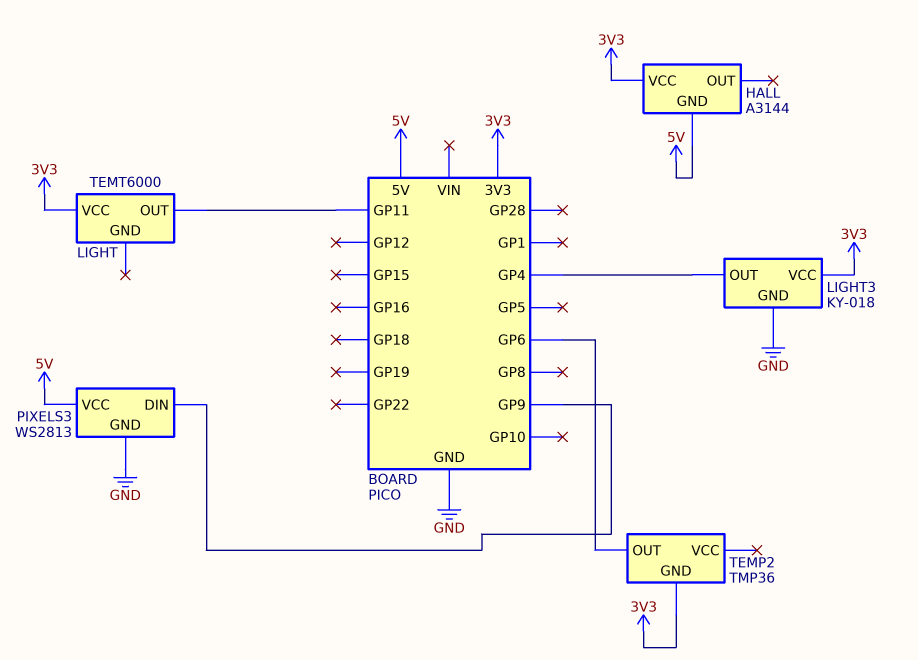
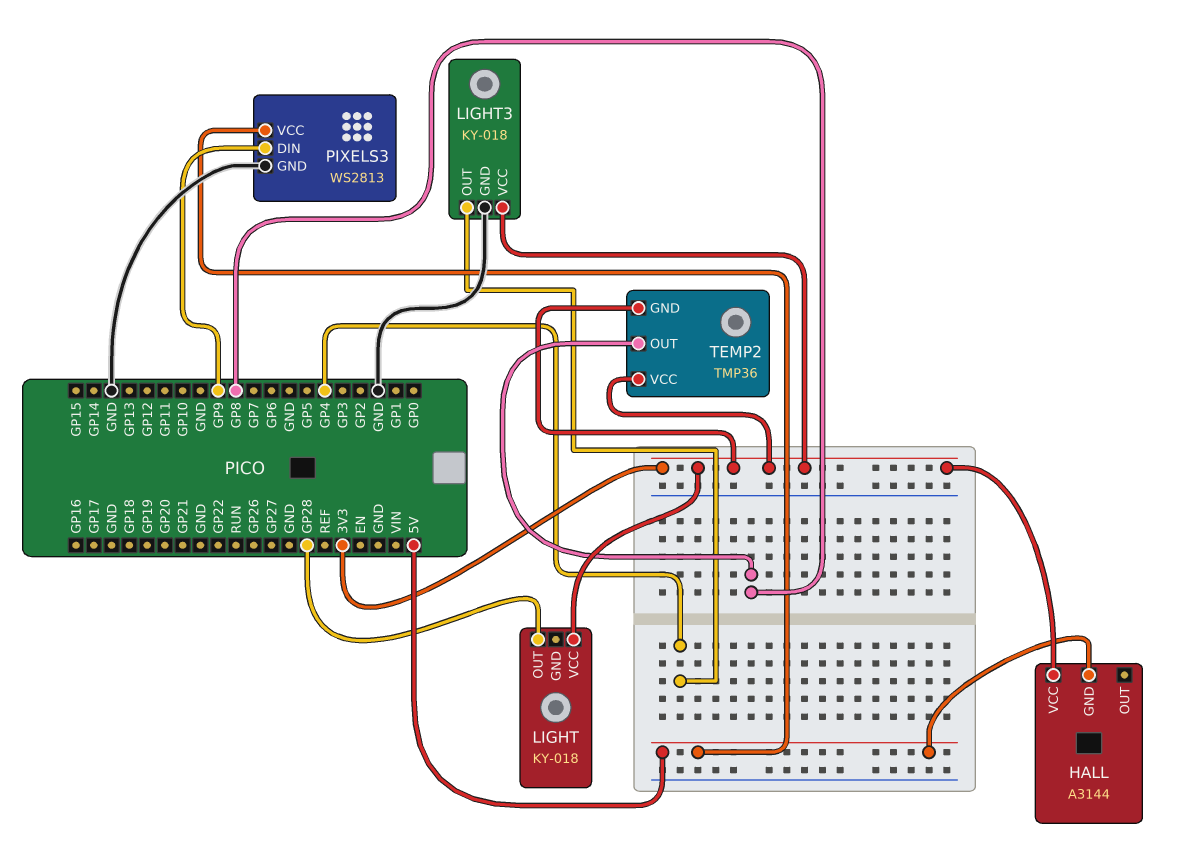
LIGHT: TEMT6000 -> KY-018
LIGHT pin OUT: GP11 -> GP28
TEMP2 pin OUT: GP6 -> GP8
TEMP2 pin VCC: none -> 3V3

